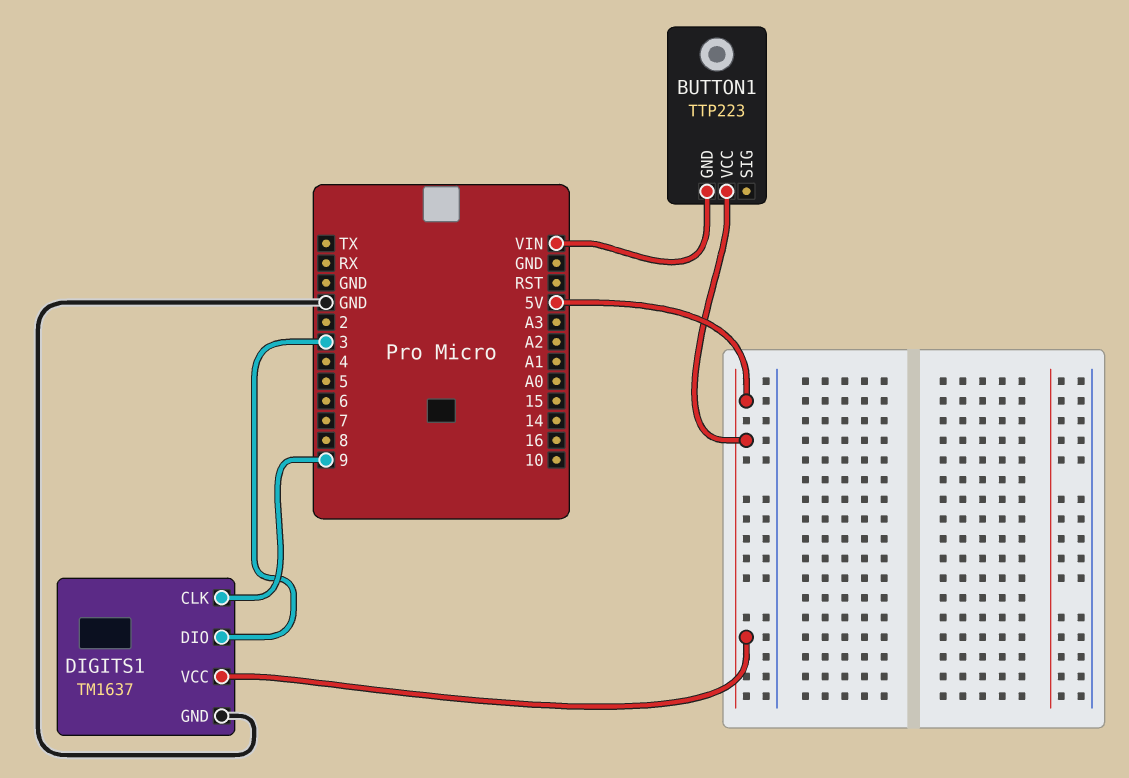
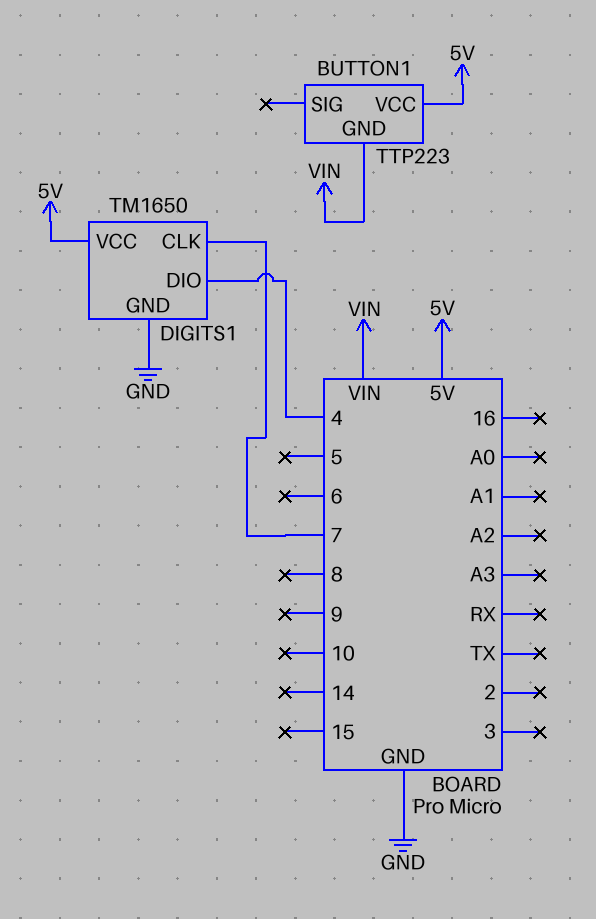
DIGITS1: TM1637 -> TM1650
DIGITS1 pin CLK: 9 -> 7
DIGITS1 pin DIO: 3 -> 4

